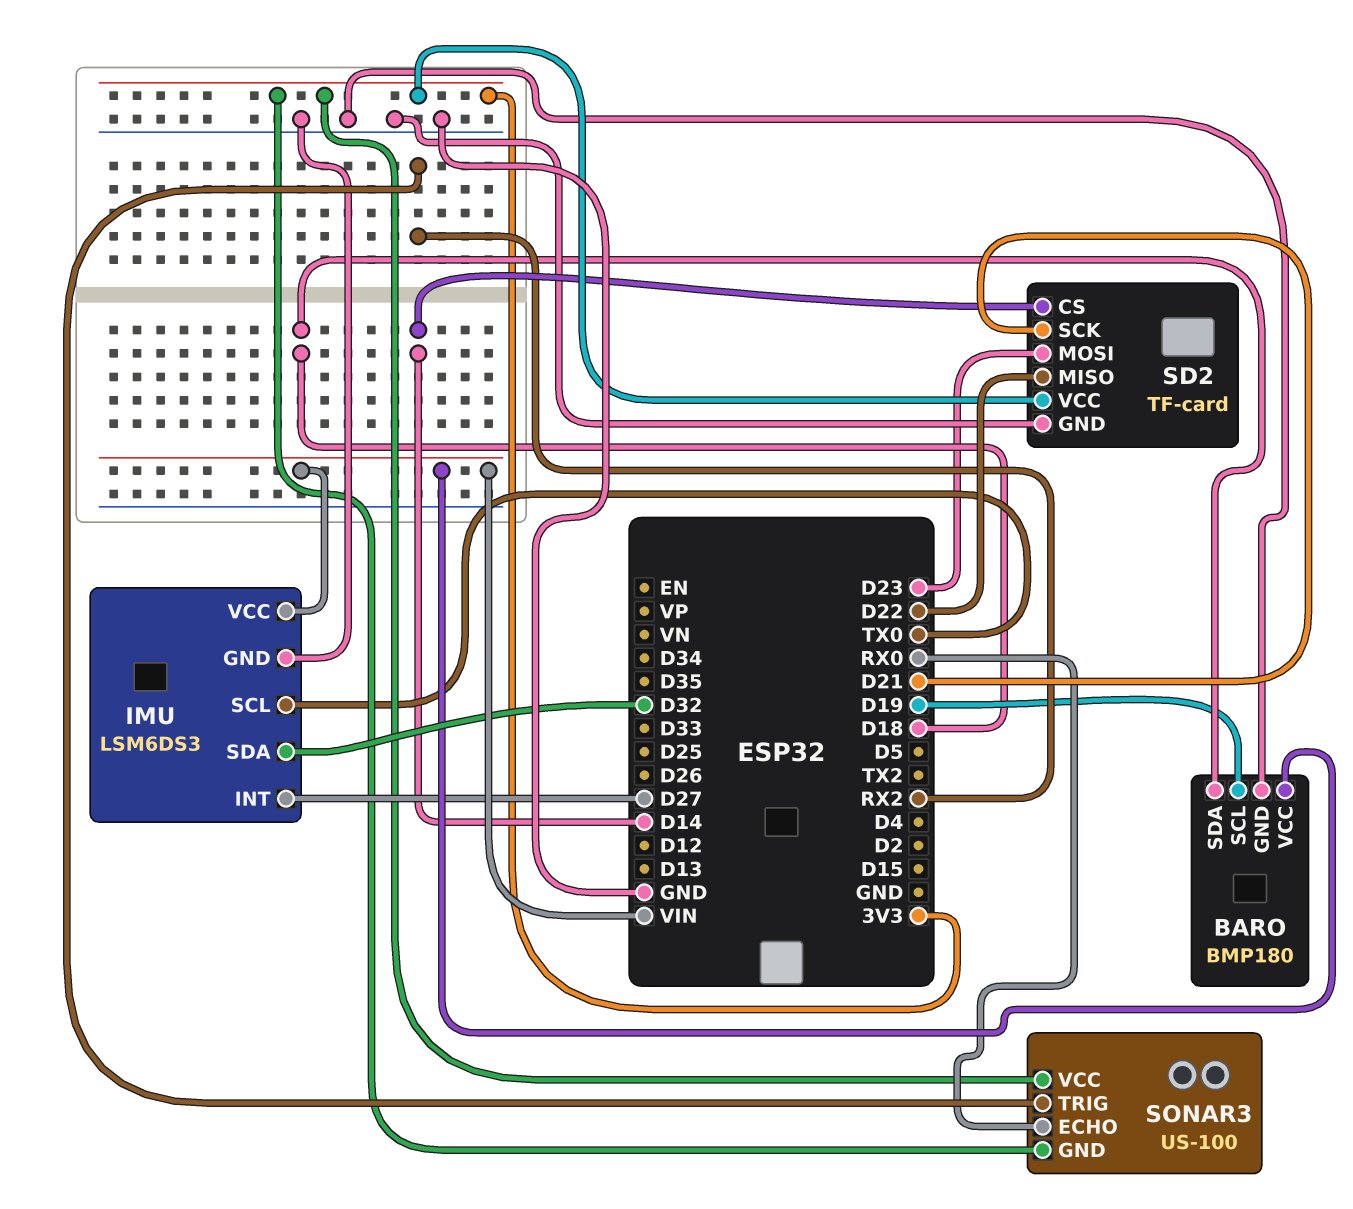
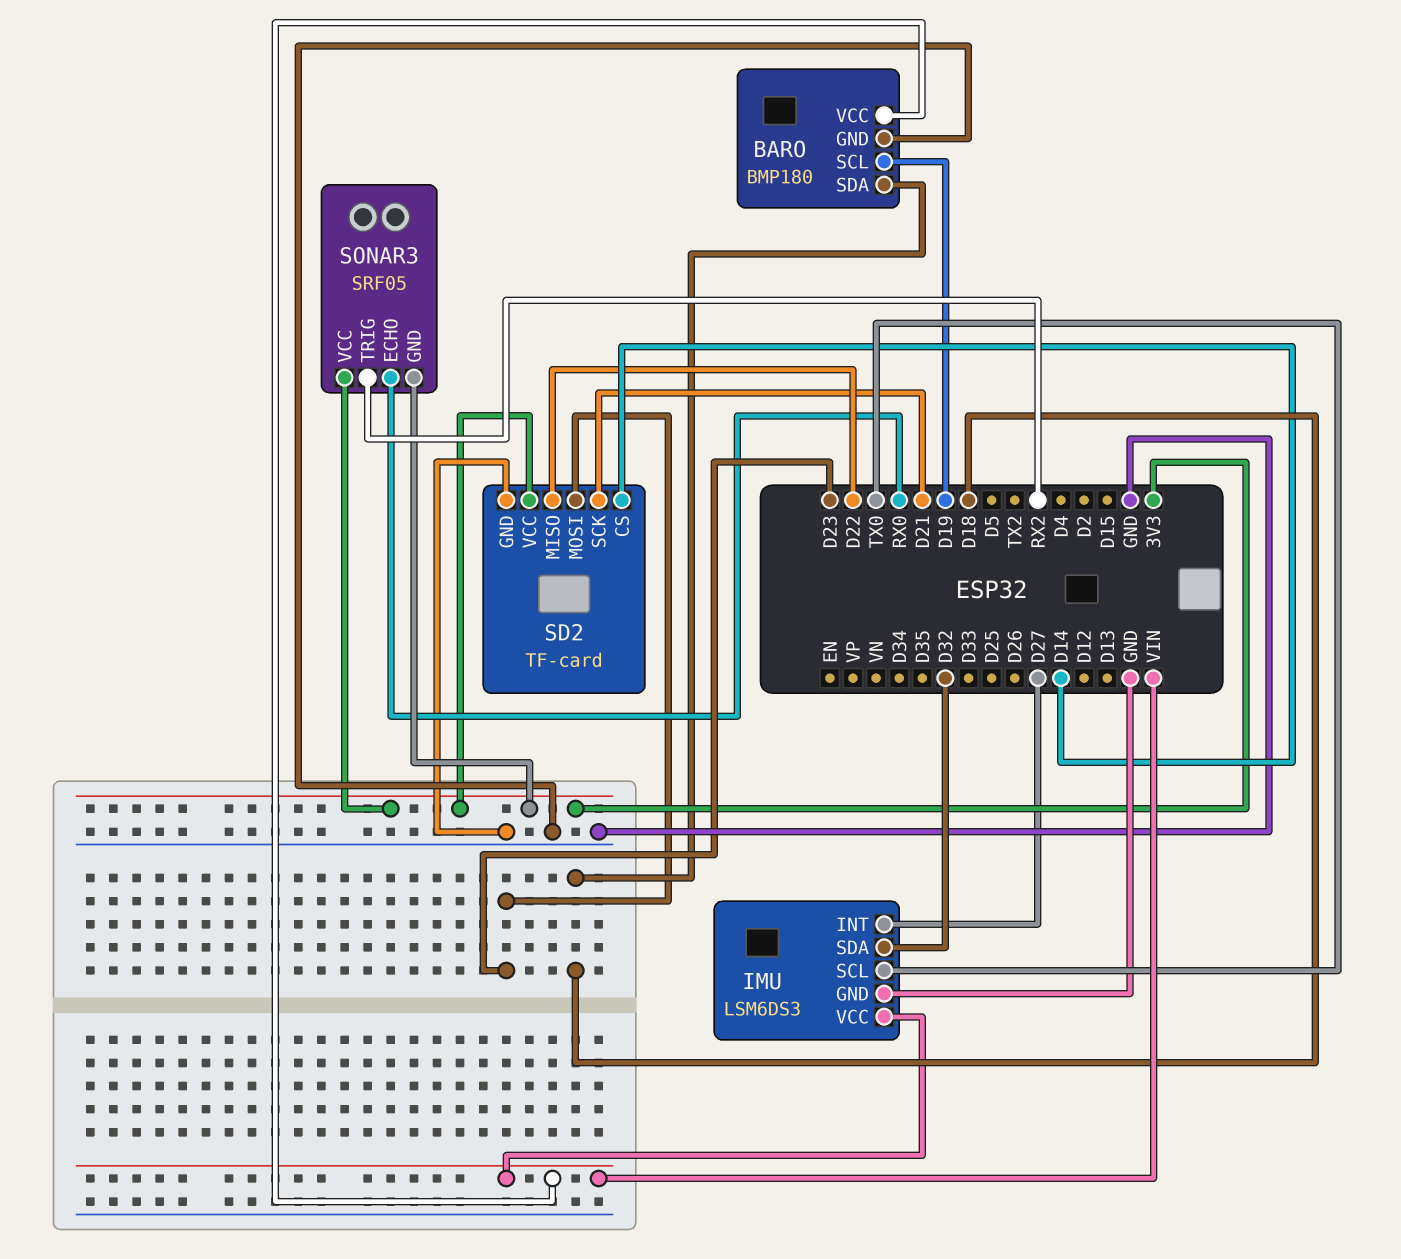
SONAR3: US-100 -> SRF05

